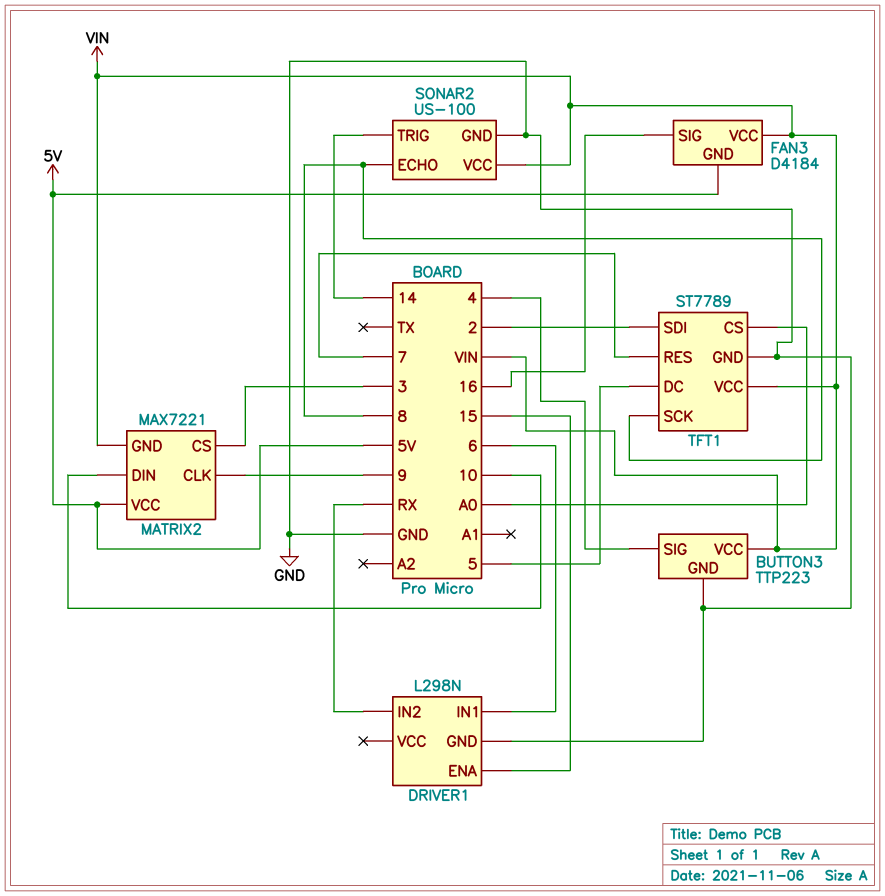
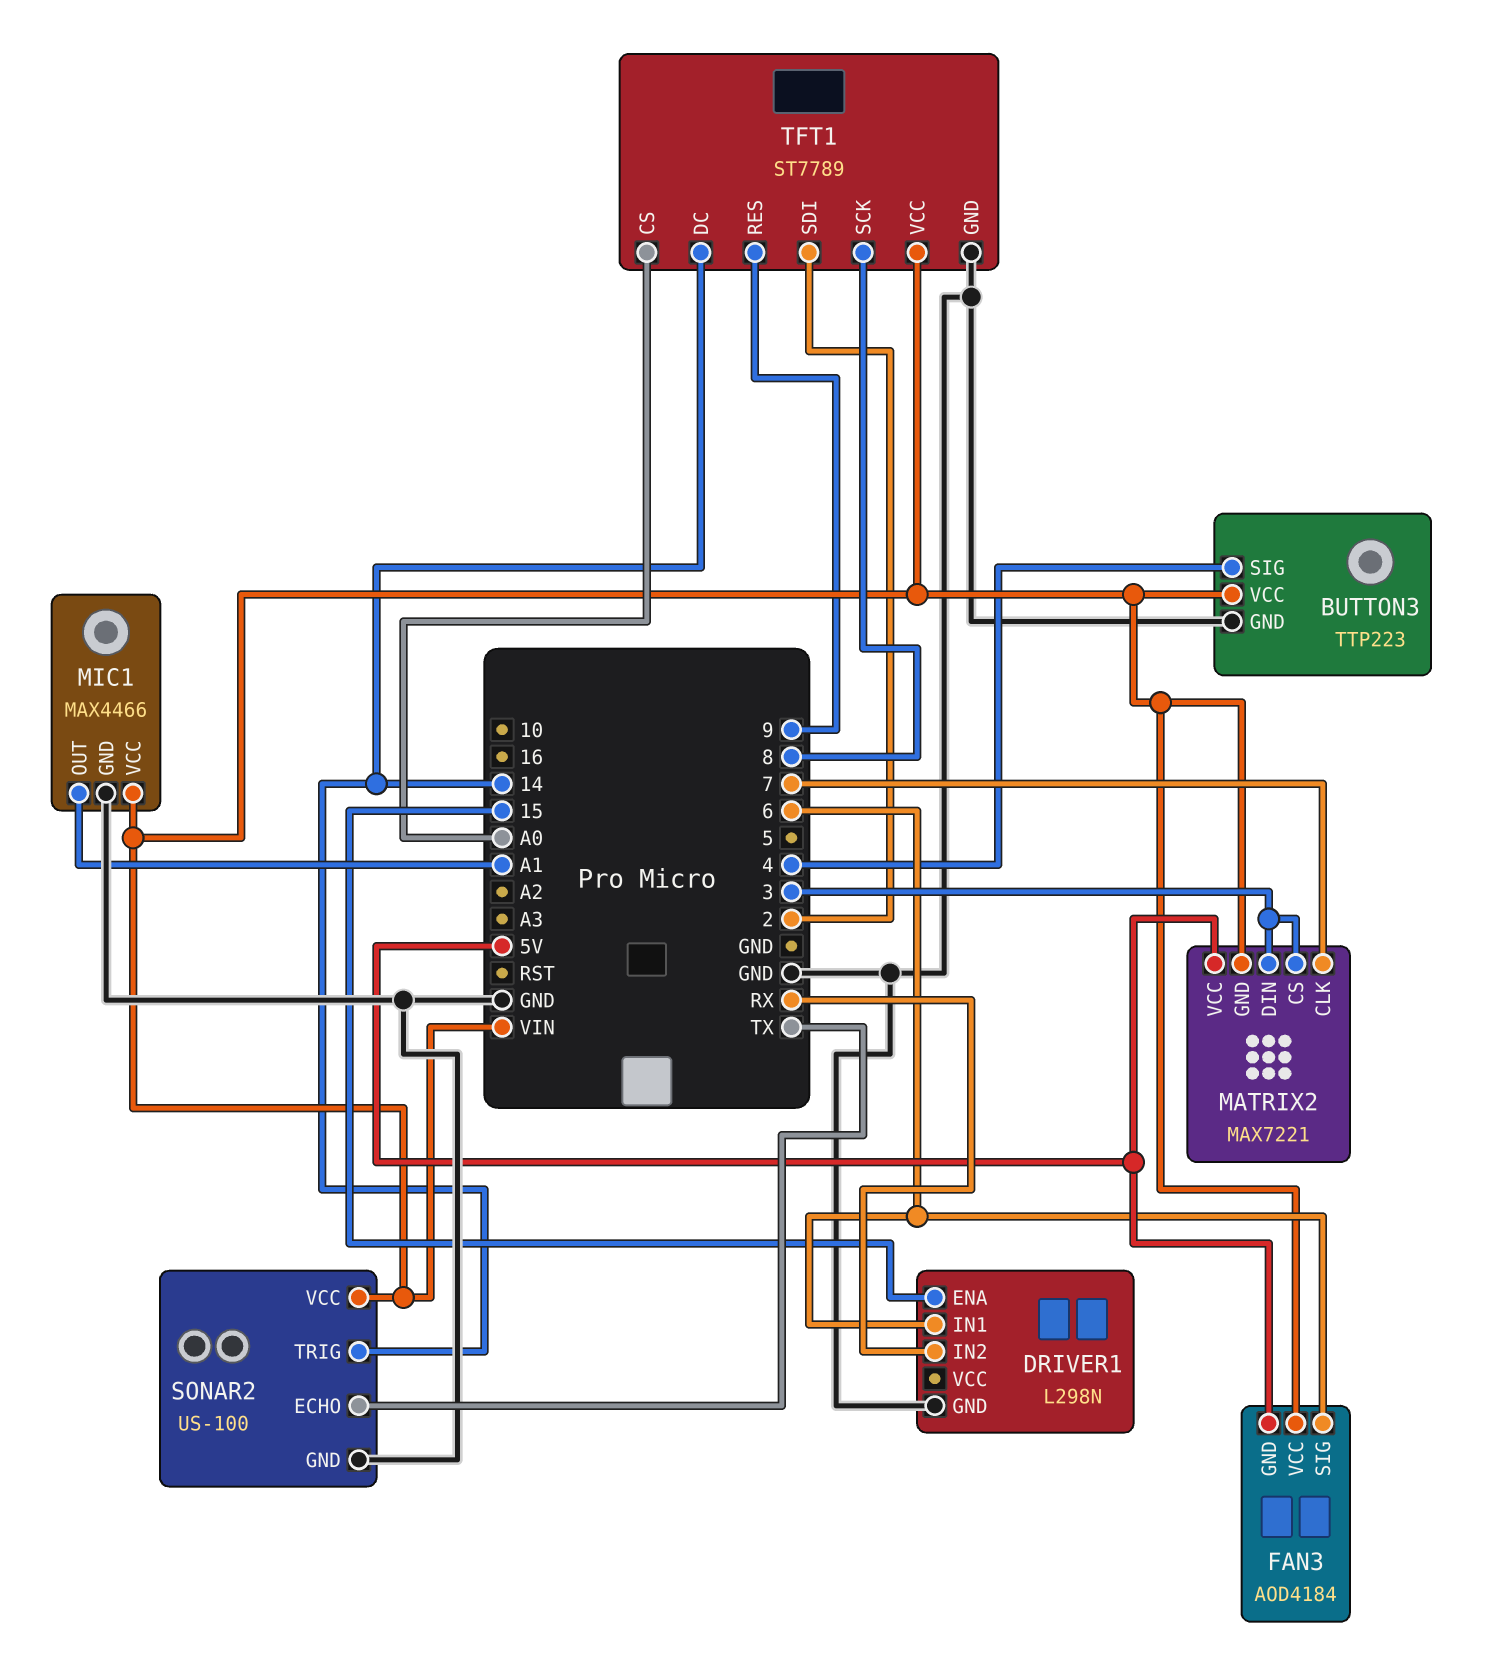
FAN3: D4184 -> AOD4184
FAN3 pin SIG: 16 -> 6
MATRIX2 pin CLK: 9 -> 7
MATRIX2 pin DIN: 10 -> 3
MIC1: none -> MAX4466
MIC1 pin GND: none -> GND
MIC1 pin OUT: none -> A1
MIC1 pin VCC: none -> VIN
SONAR2 pin ECHO: 8 -> TX
TFT1 pin DC: 5 -> 14
TFT1 pin RES: 7 -> 9

